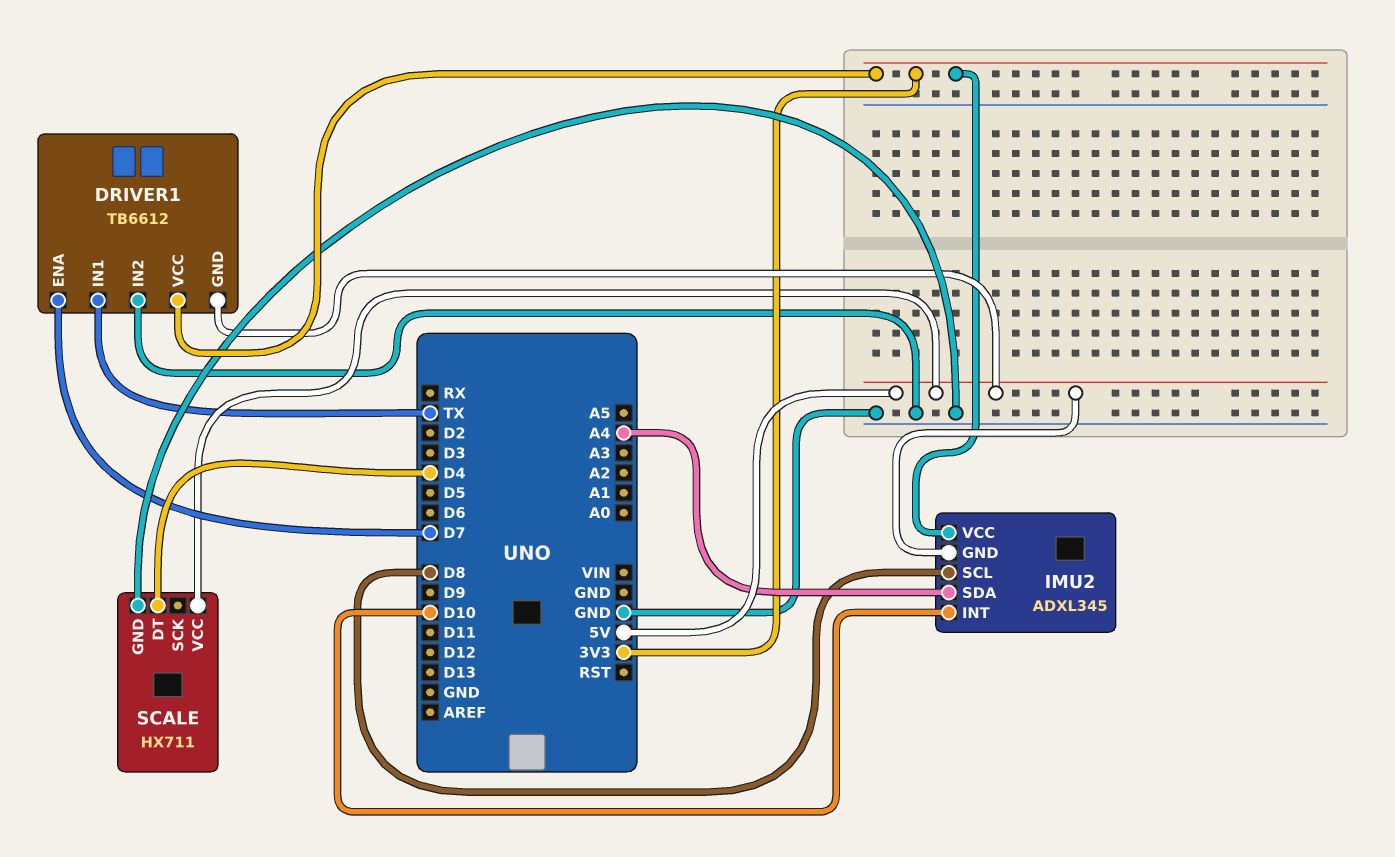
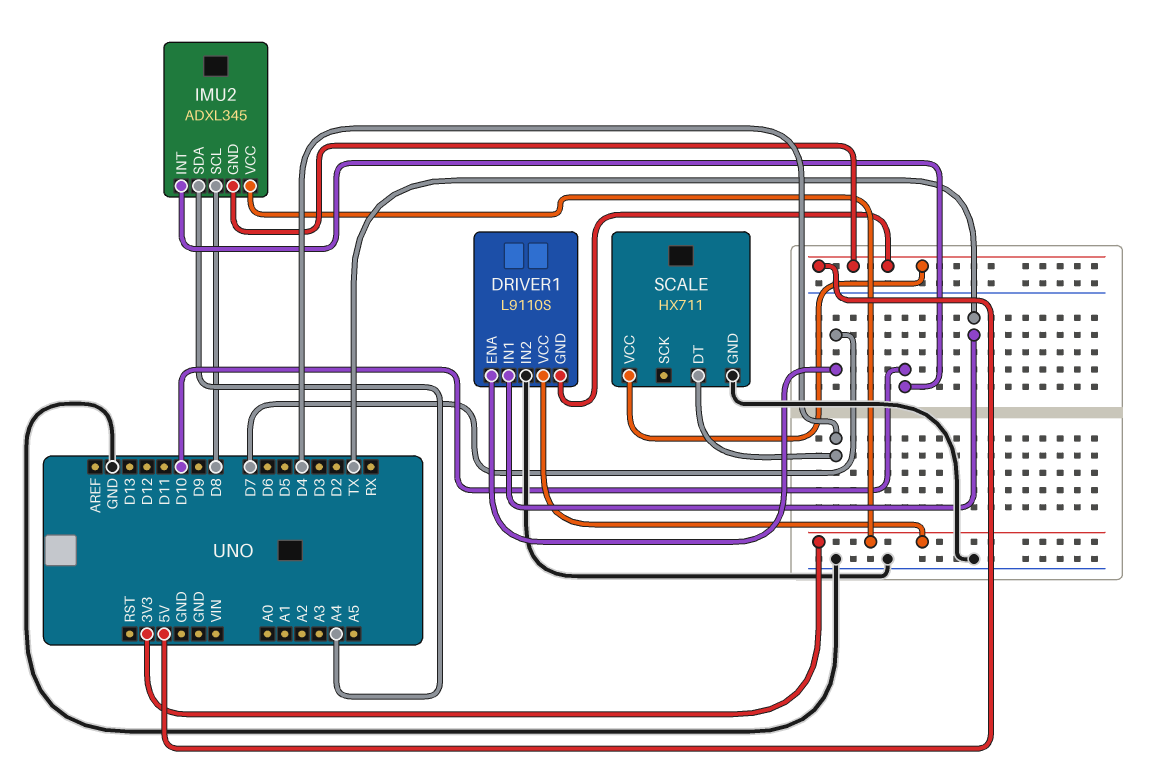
DRIVER1: TB6612 -> L9110S

